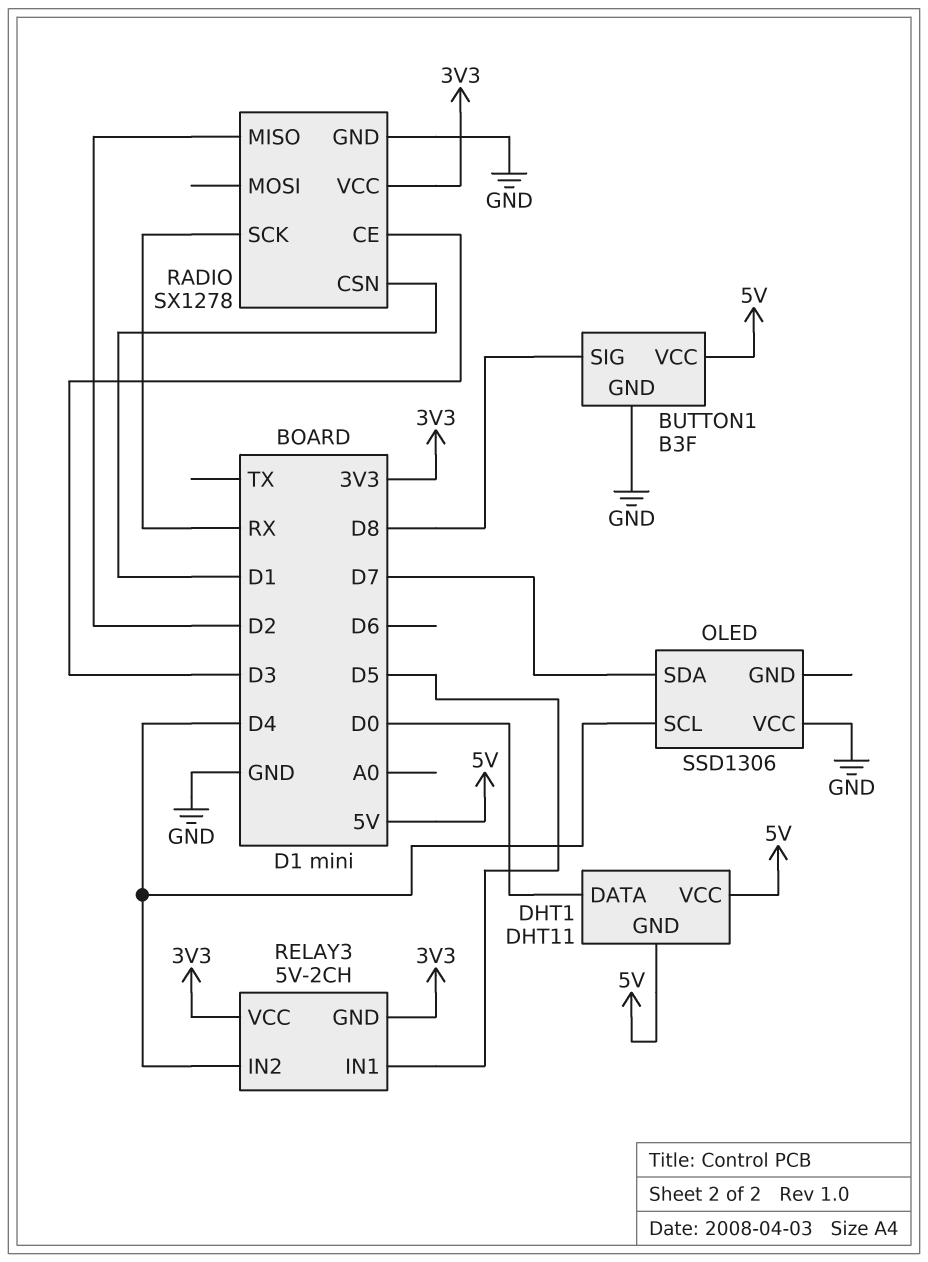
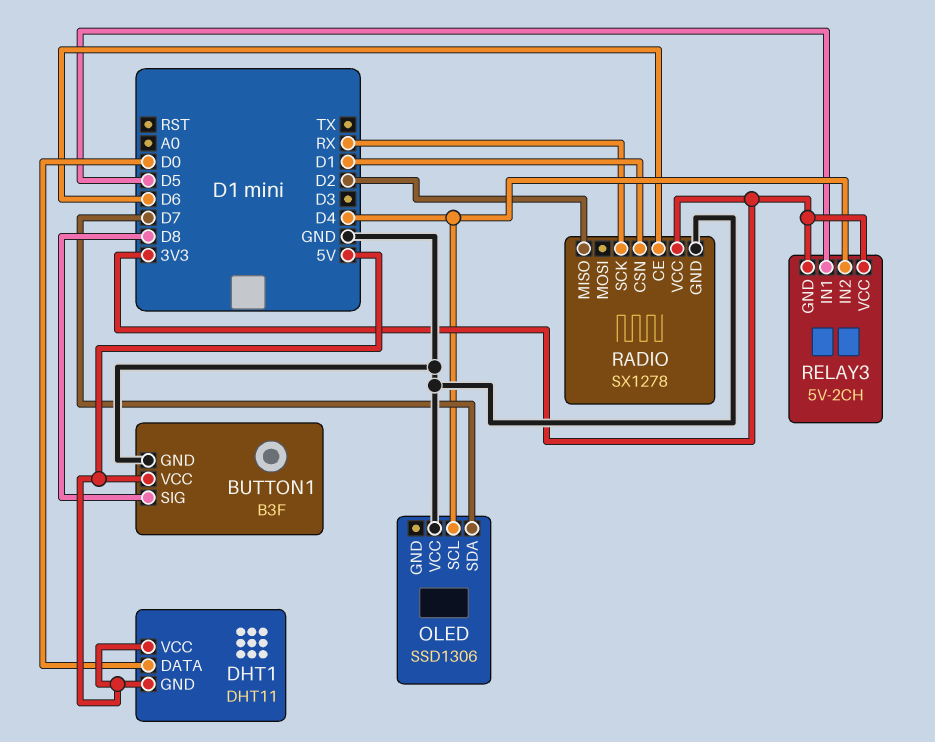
RADIO pin CE: D3 -> D6

